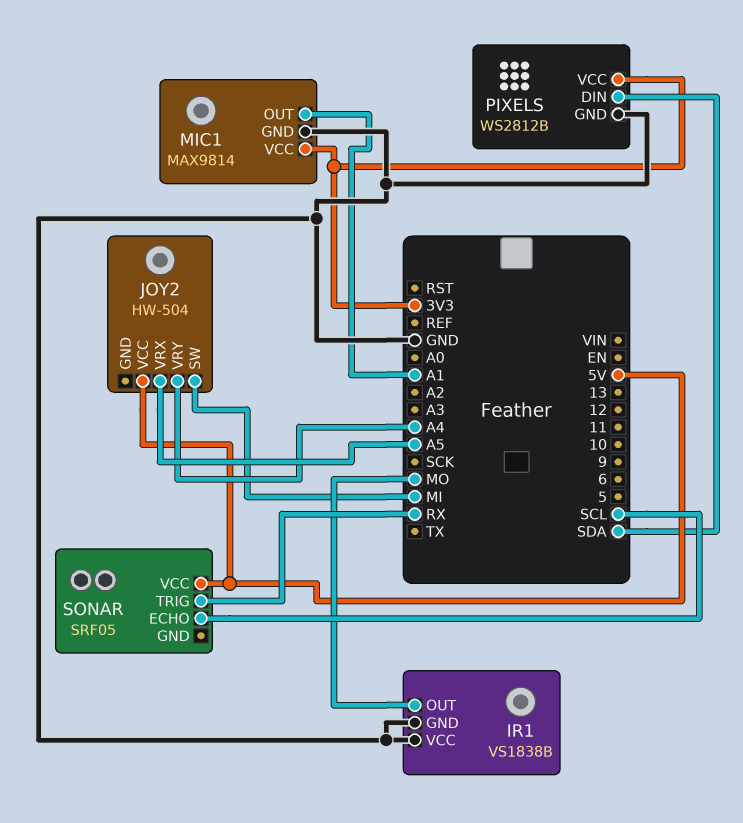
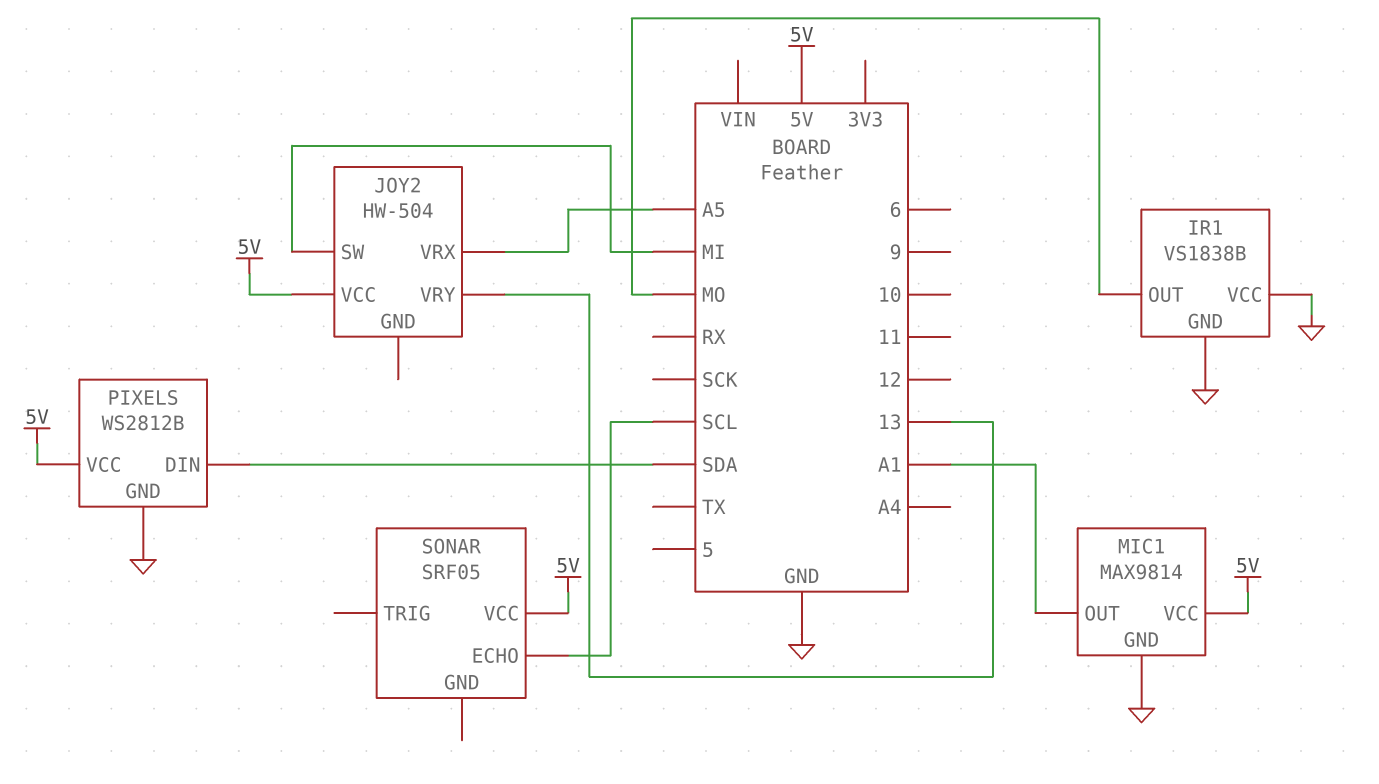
JOY2 pin VRY: A4 -> 13
MIC1 pin VCC: 3V3 -> 5V
PIXELS pin VCC: 3V3 -> 5V
SONAR pin TRIG: RX -> none

